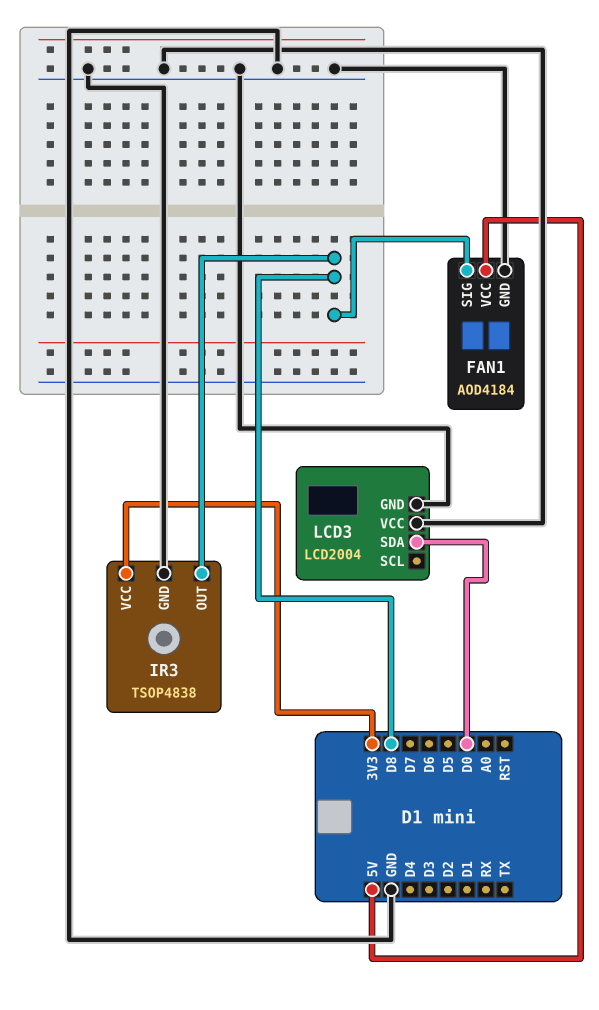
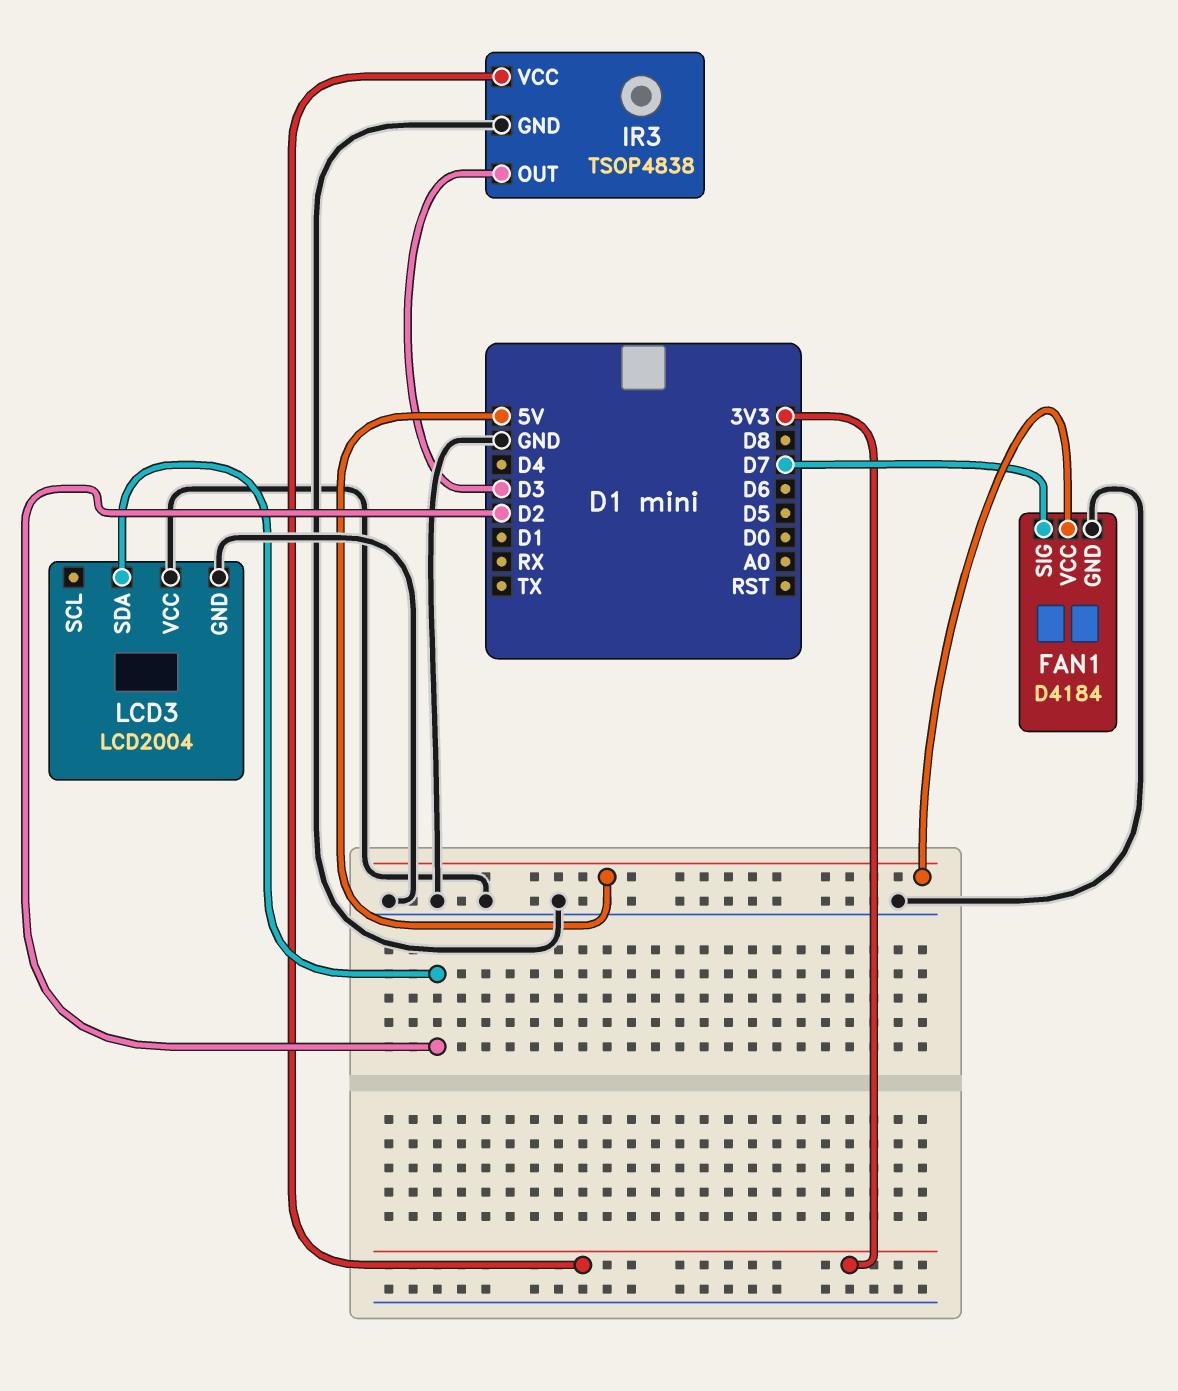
FAN1: AOD4184 -> D4184
FAN1 pin SIG: D8 -> D7
IR3 pin OUT: D8 -> D3
LCD3 pin SDA: D0 -> D2

